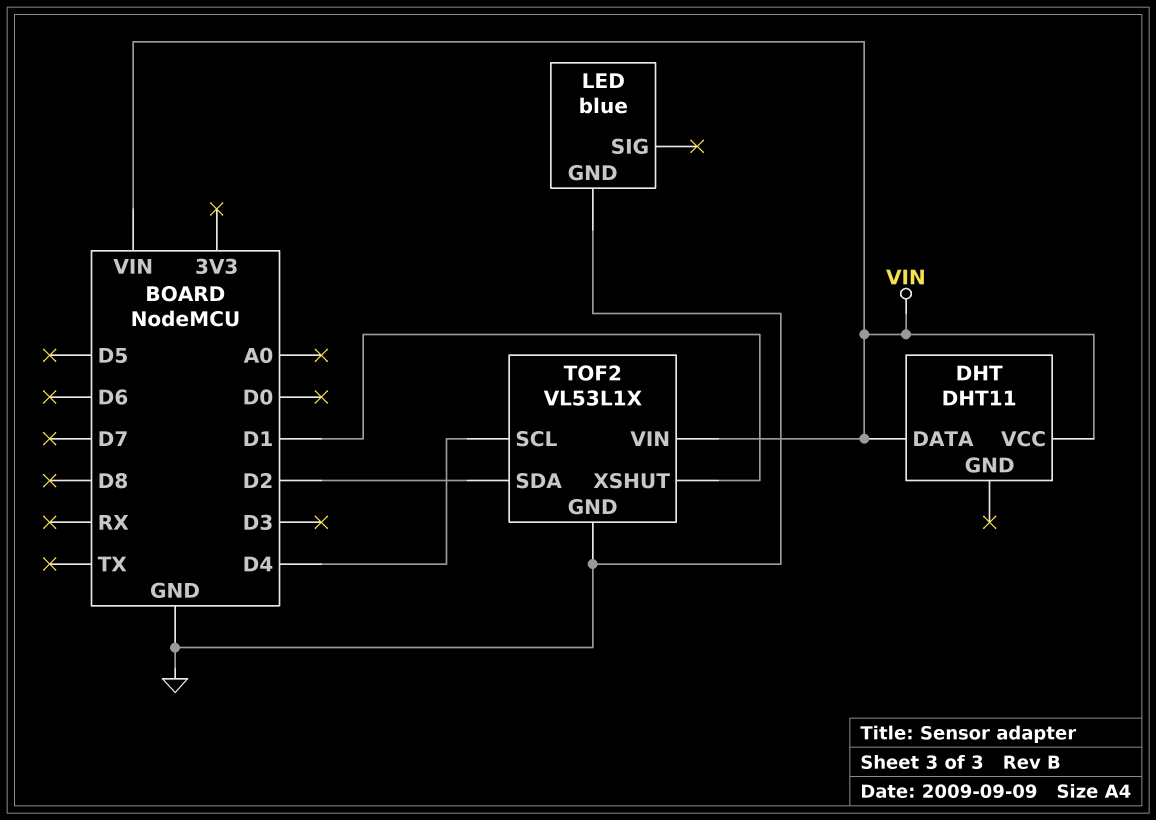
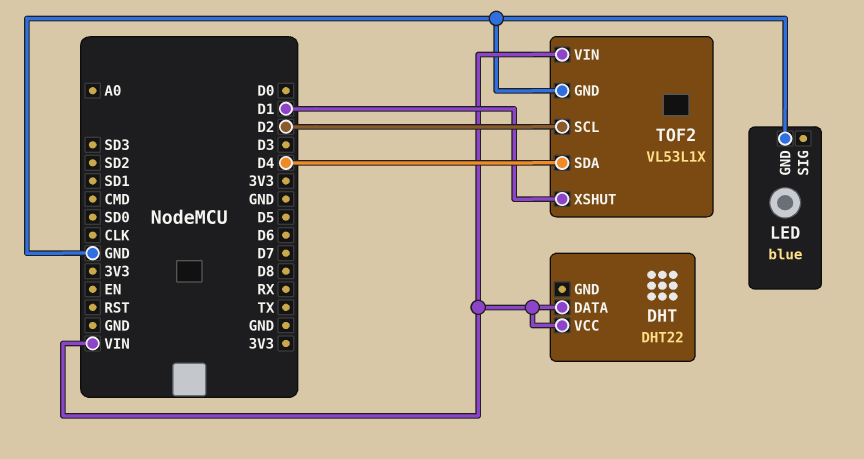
DHT: DHT11 -> DHT22
TOF2 pin SCL: D4 -> D2
TOF2 pin SDA: D2 -> D4

